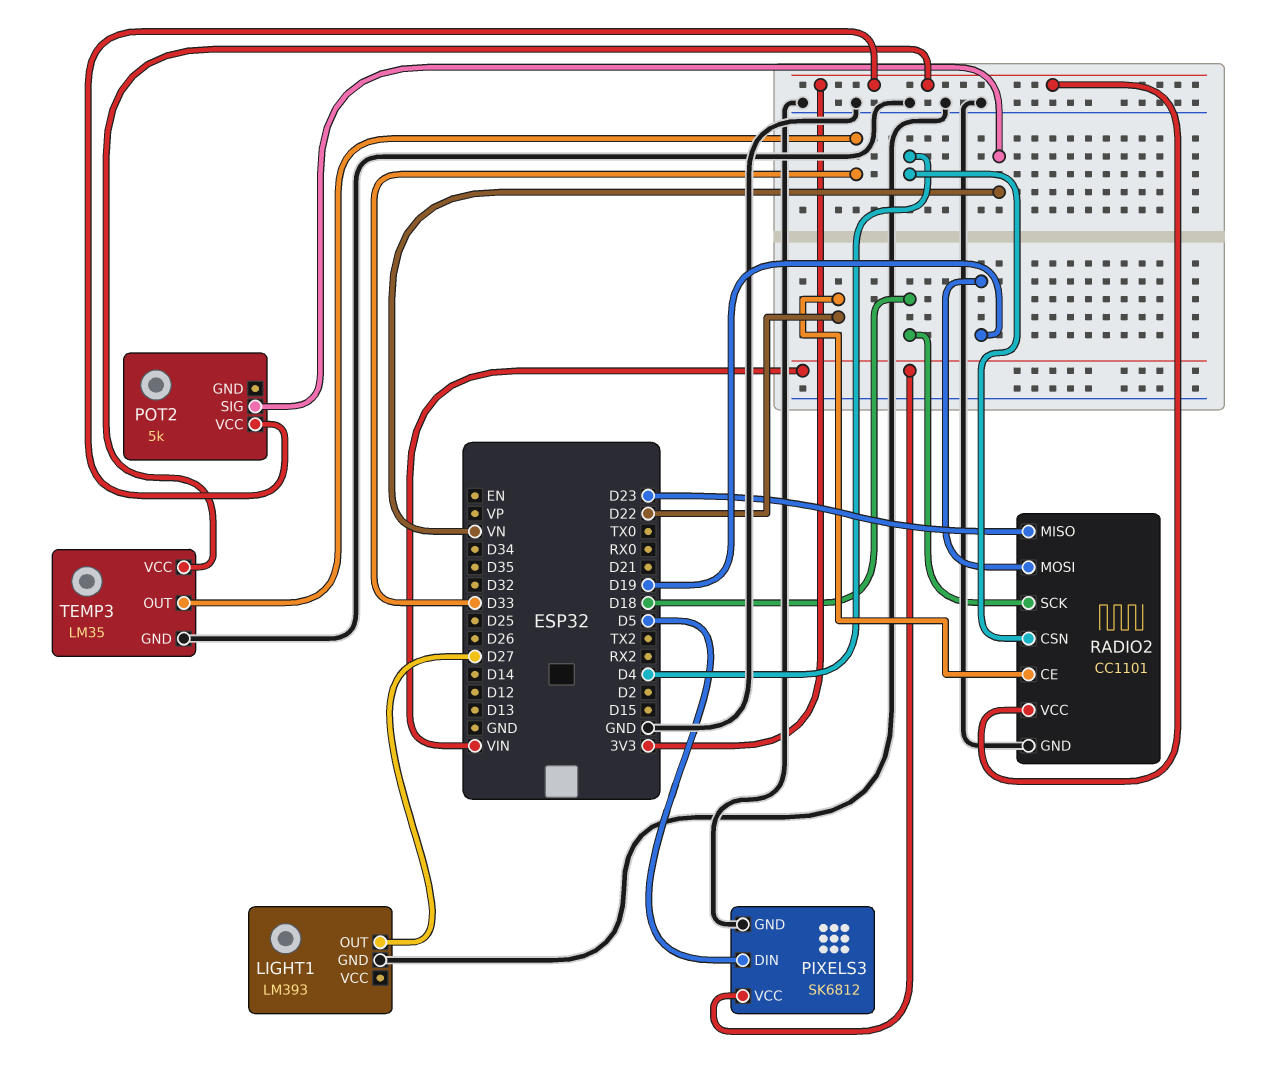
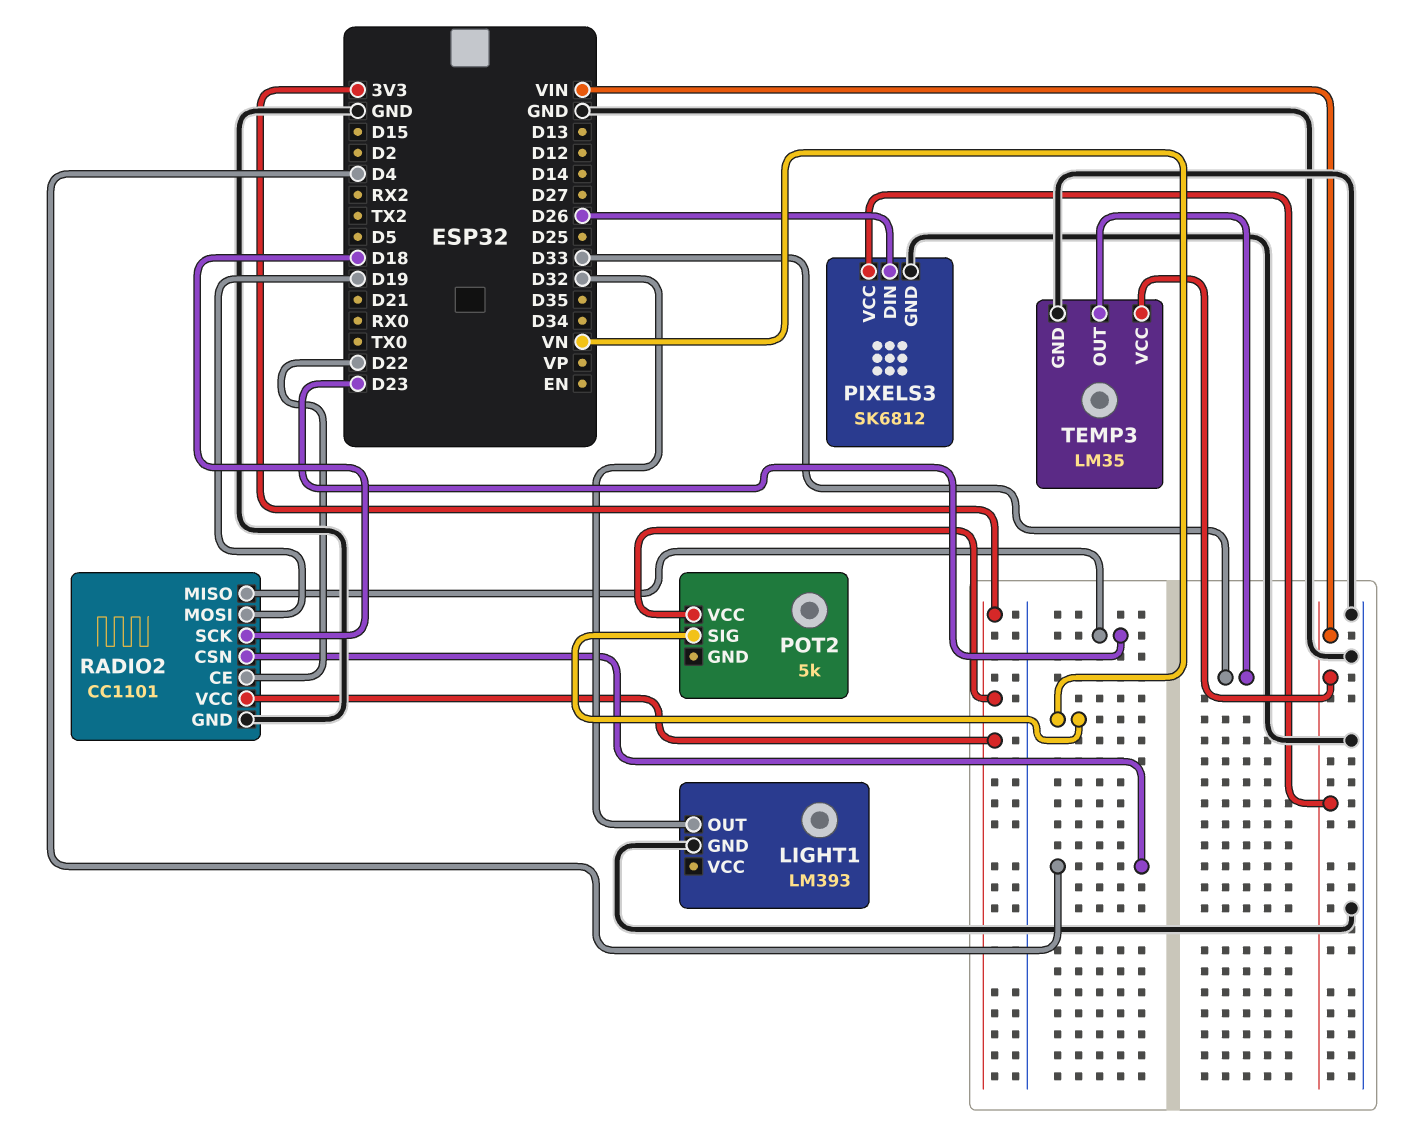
LIGHT1 pin OUT: D27 -> D32
PIXELS3 pin DIN: D5 -> D26
TEMP3 pin VCC: 3V3 -> VIN

